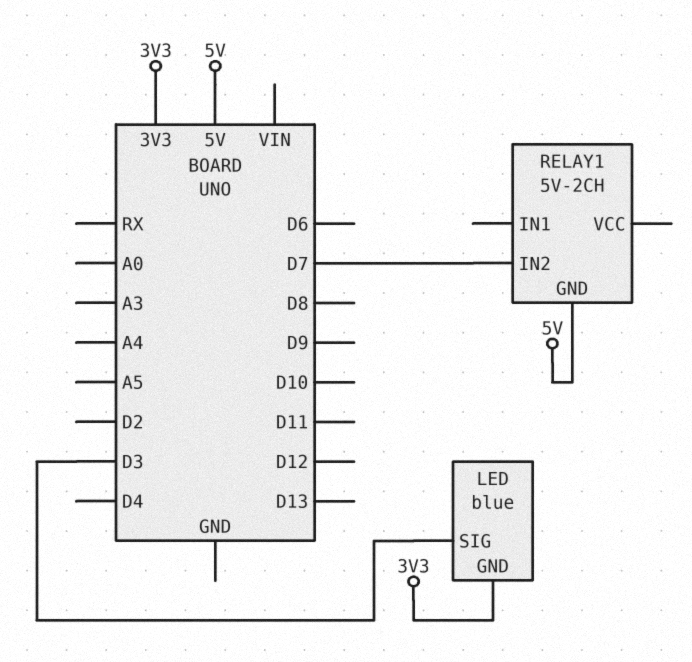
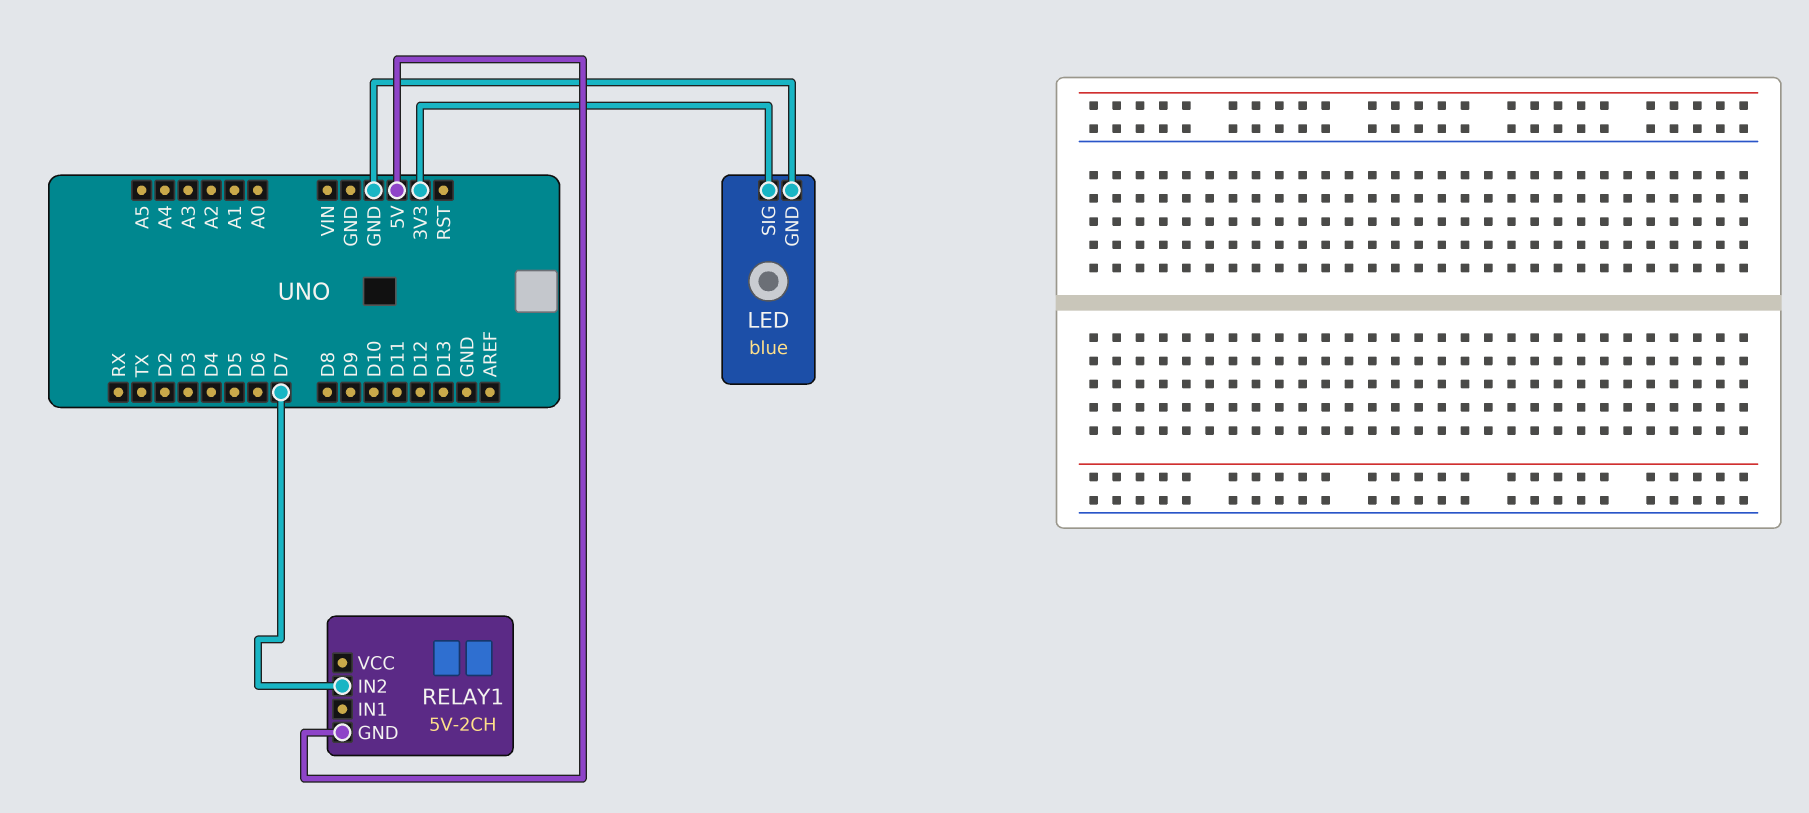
LED pin GND: 3V3 -> GND
LED pin SIG: D3 -> 3V3

